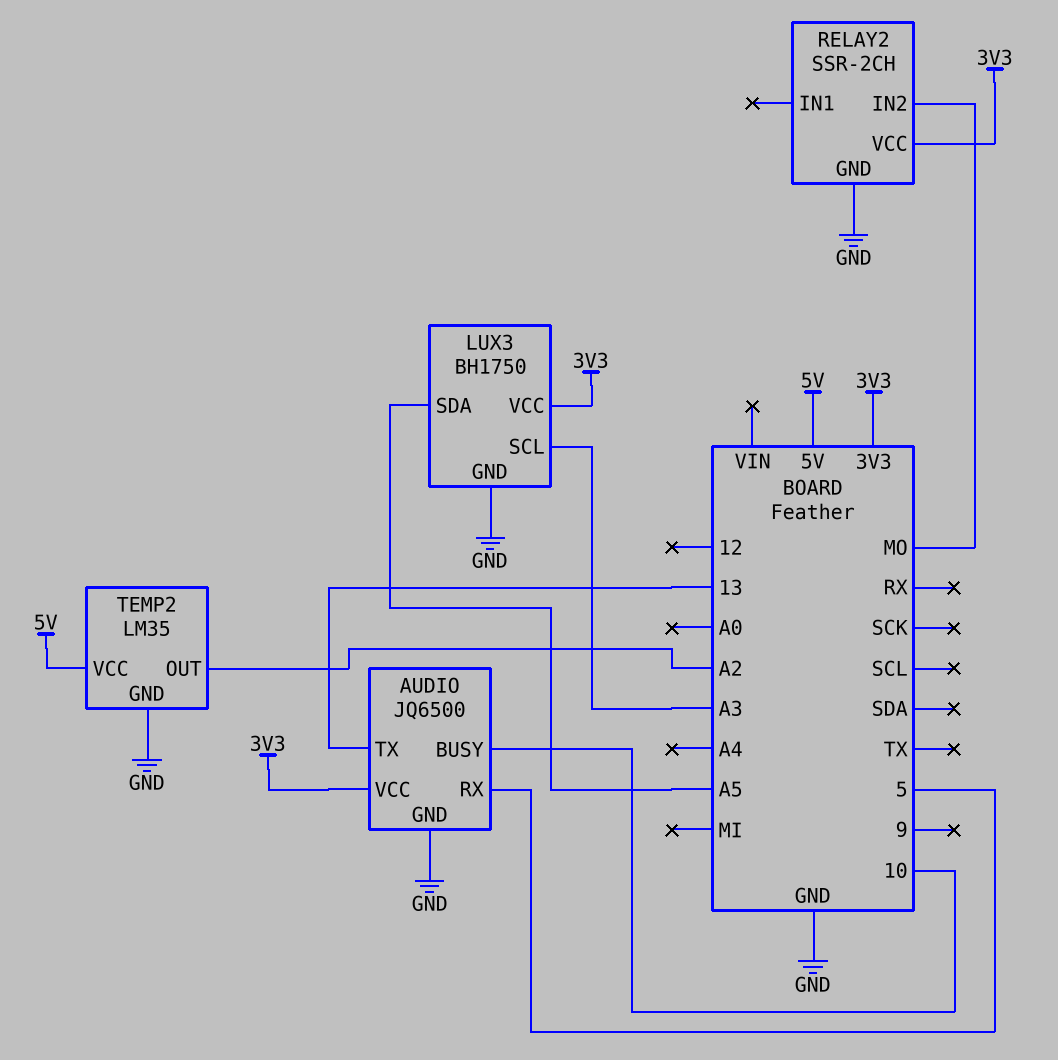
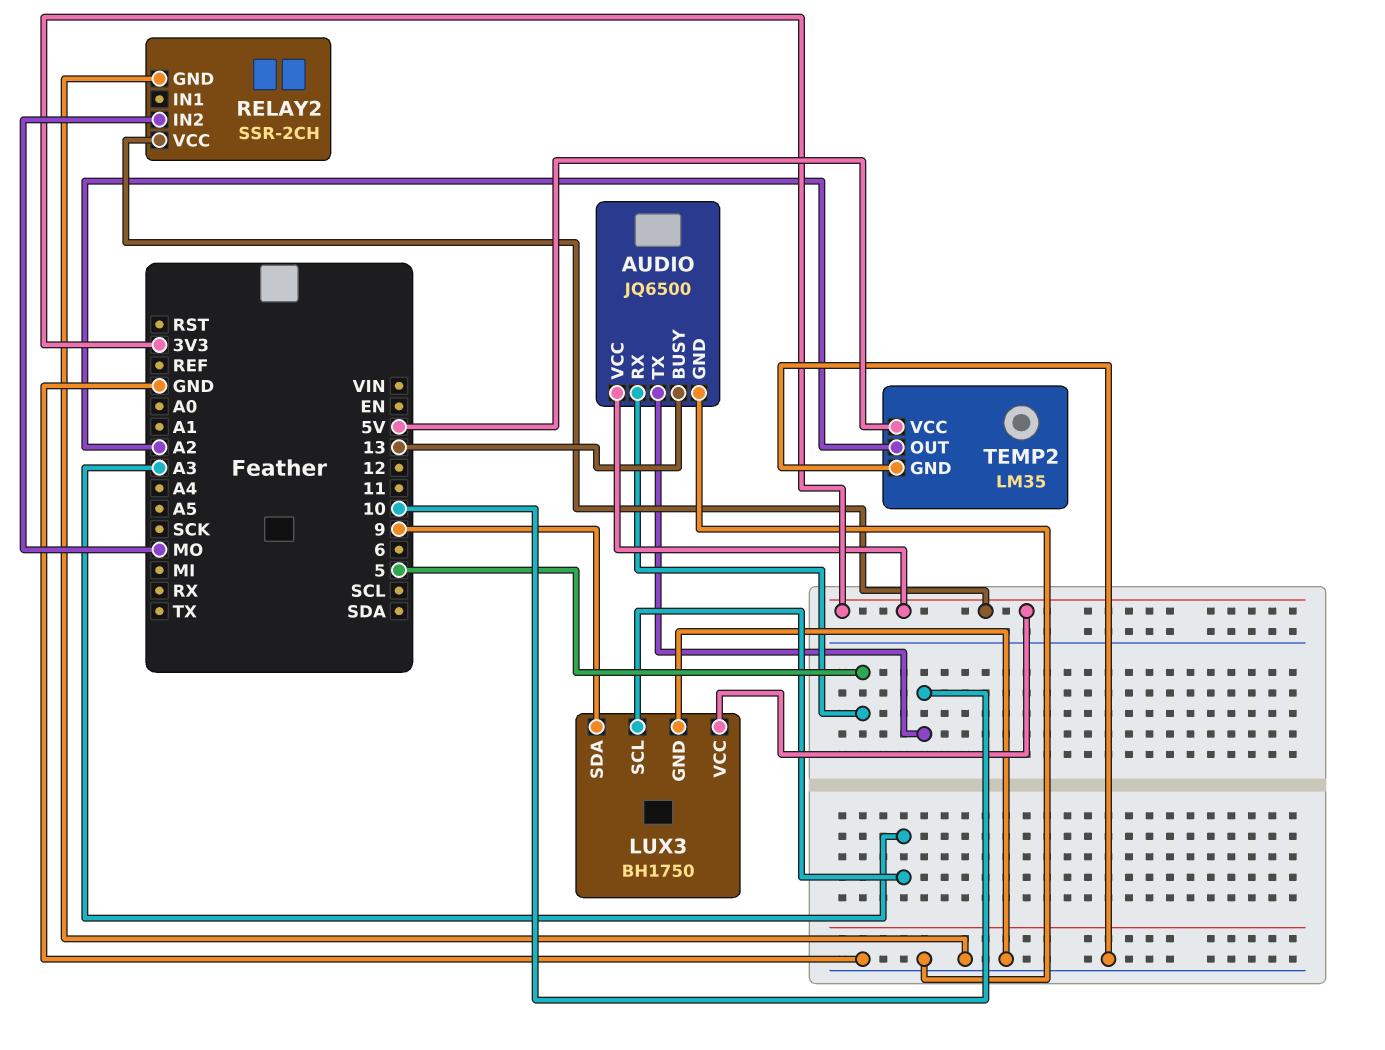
AUDIO pin BUSY: 10 -> 13
AUDIO pin TX: 13 -> 10
LUX3 pin SDA: A5 -> 9

